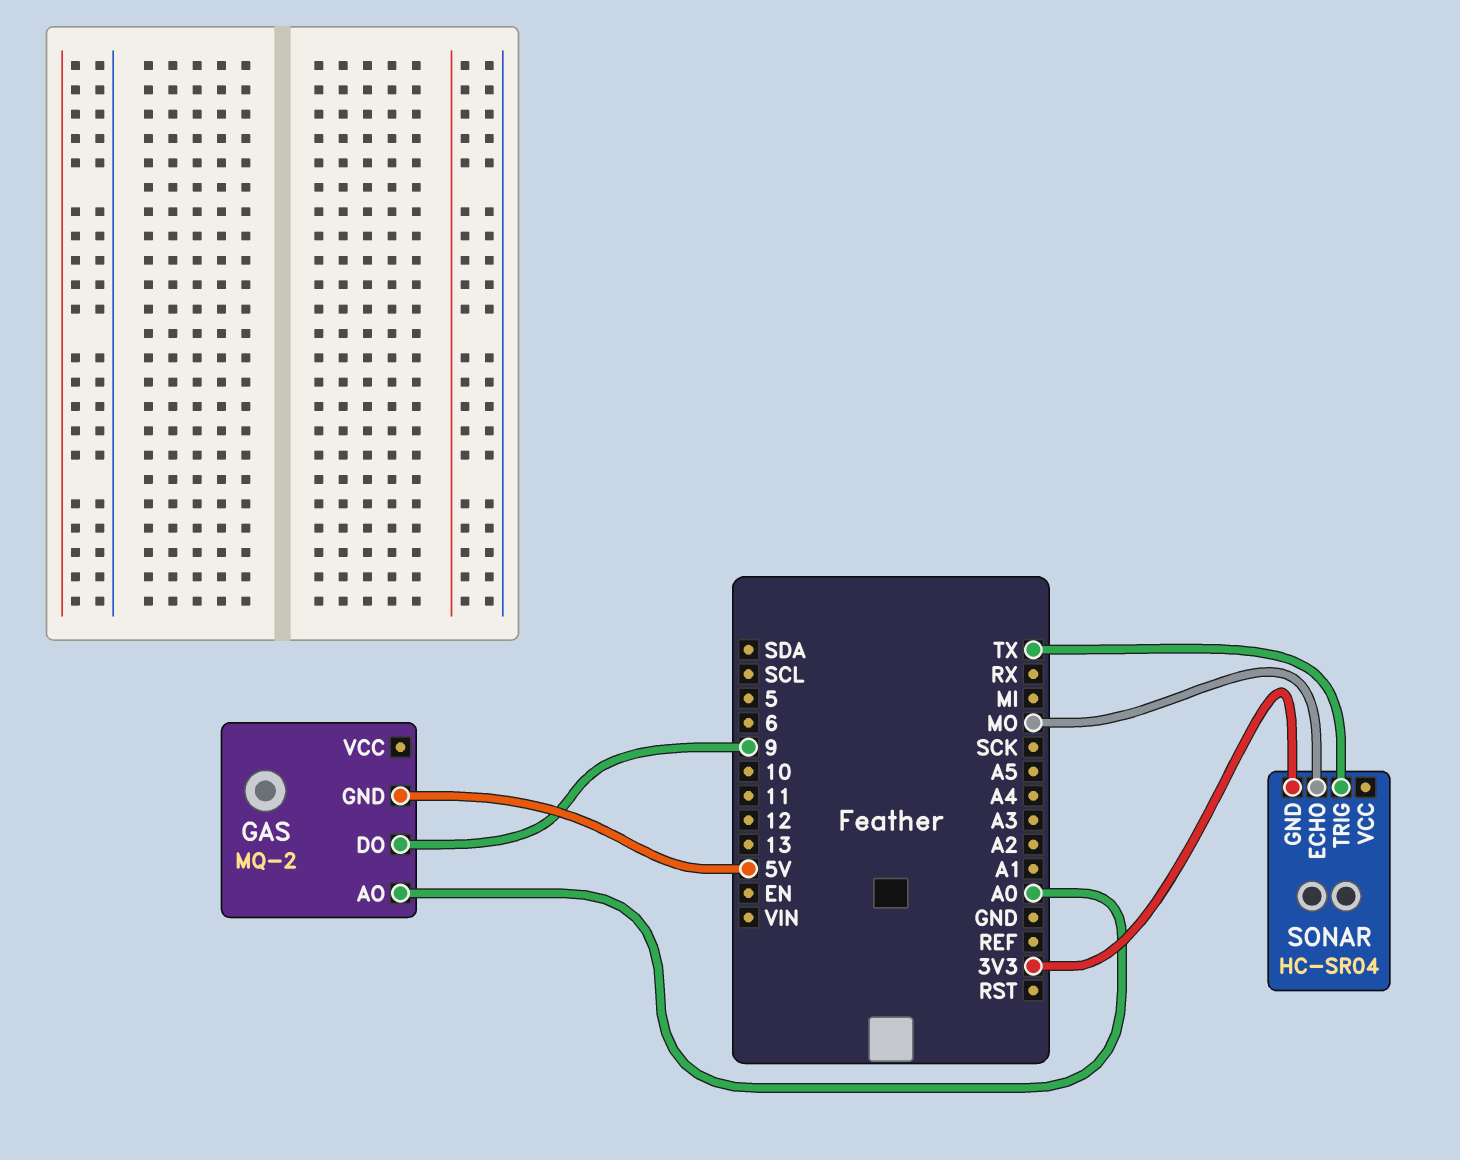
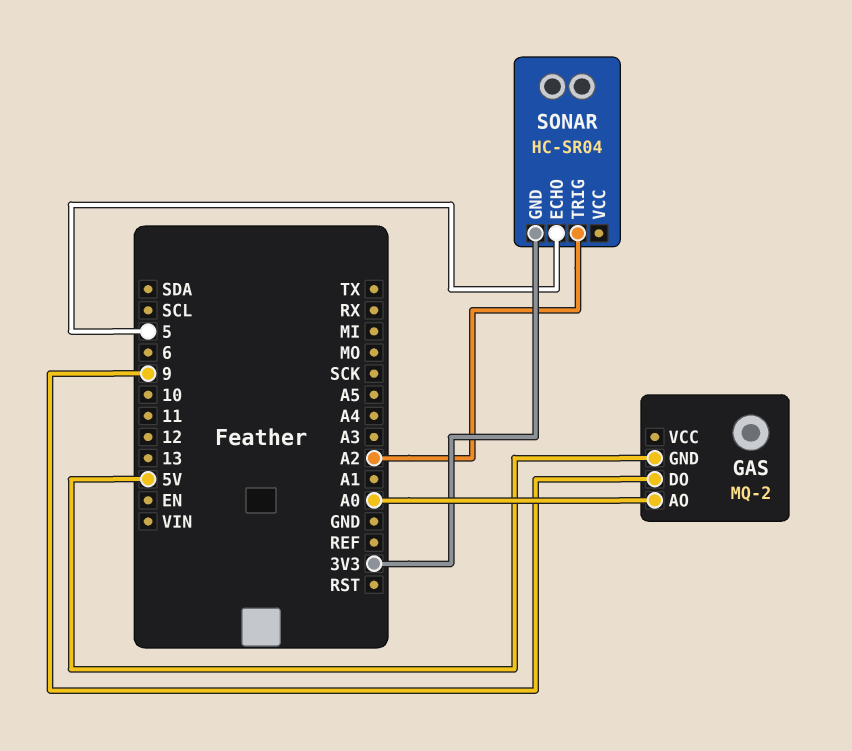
SONAR pin ECHO: MO -> 5
SONAR pin TRIG: TX -> A2

